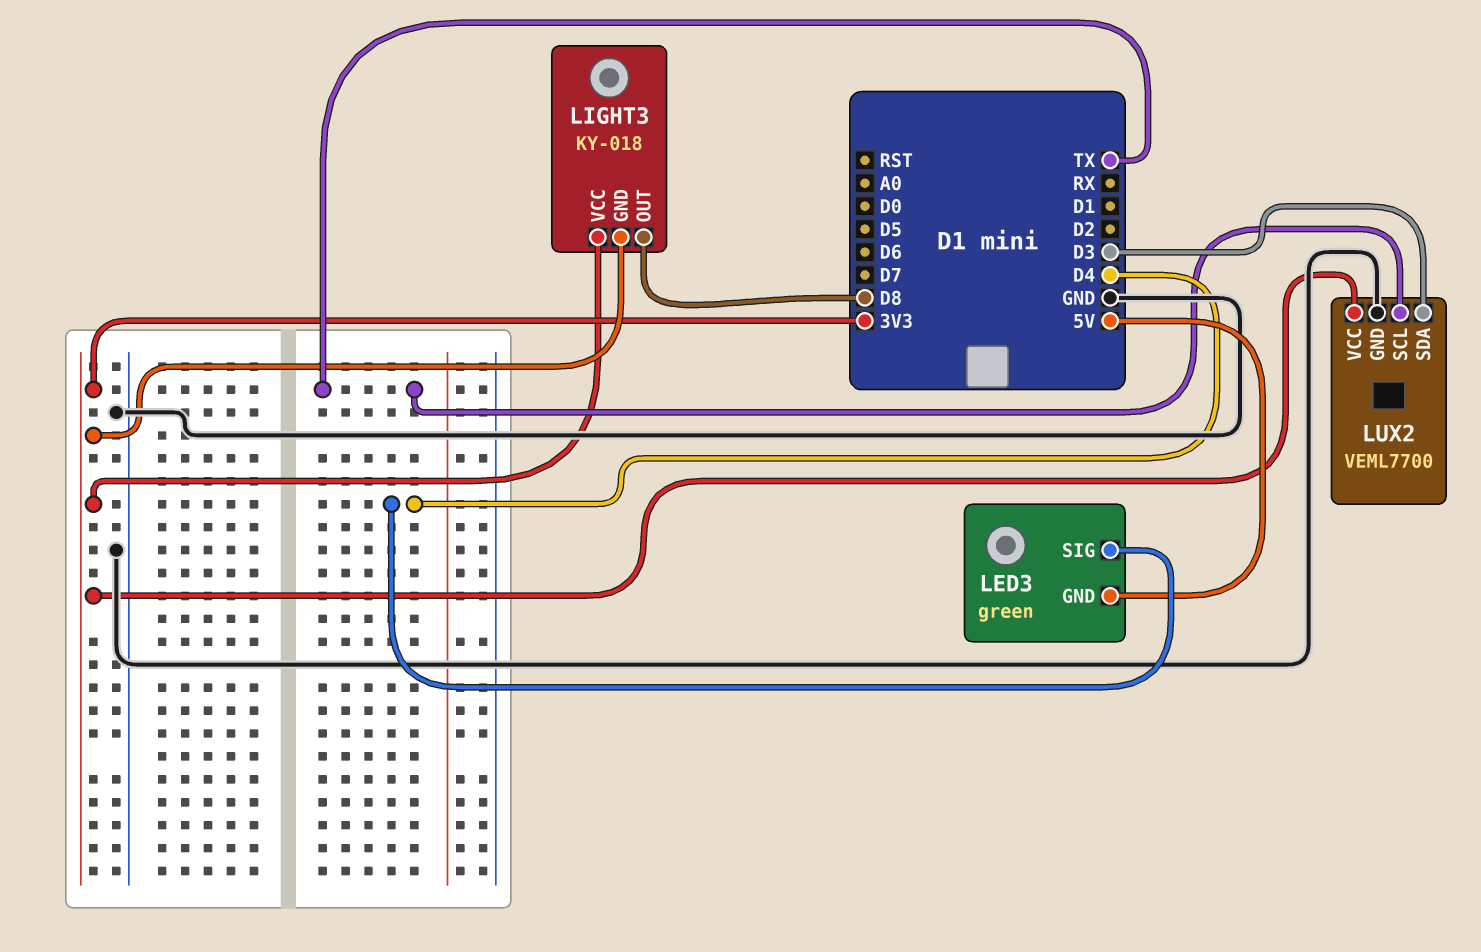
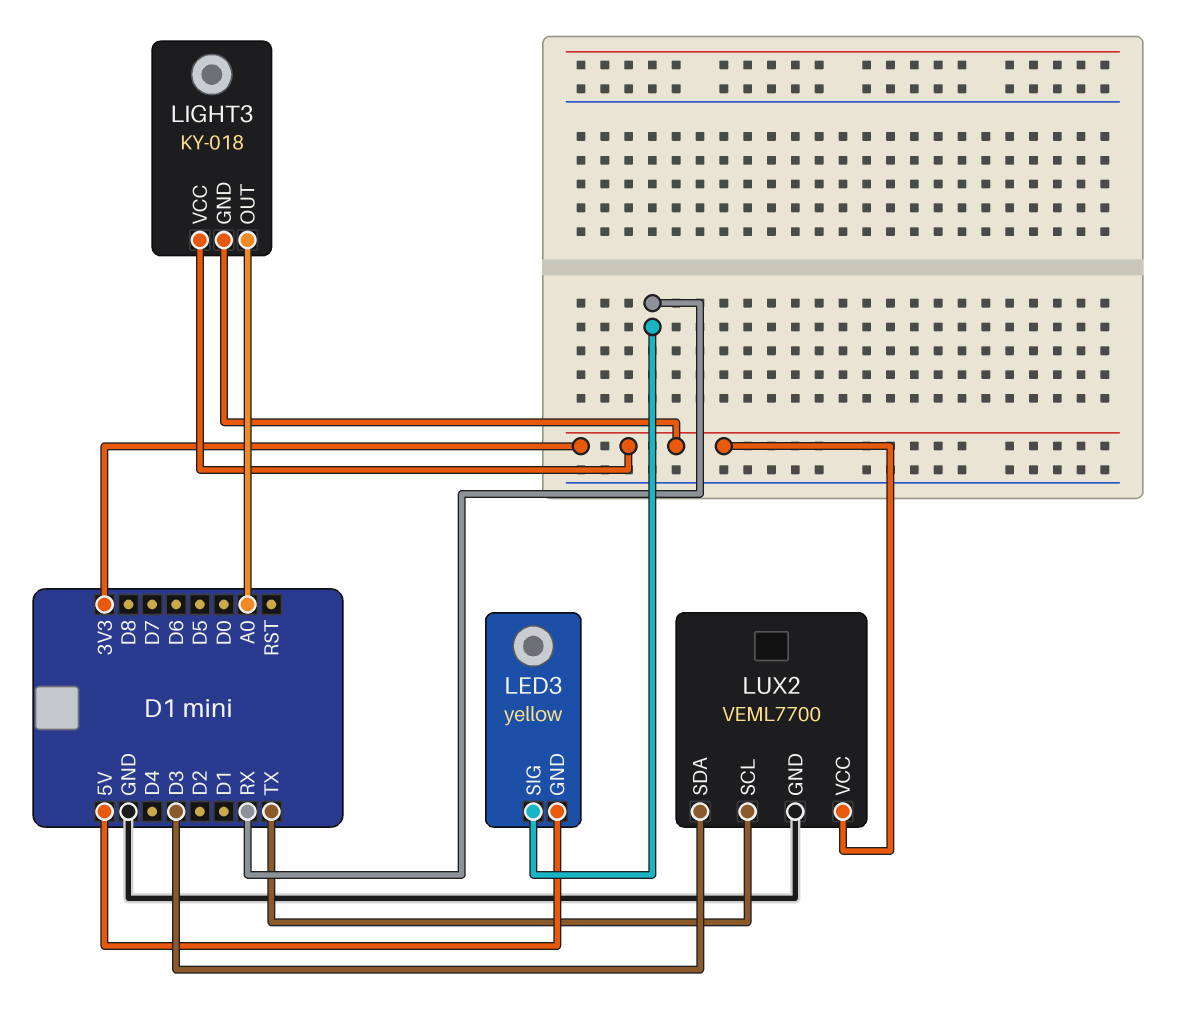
LED3: green -> yellow
LED3 pin SIG: D4 -> RX
LIGHT3 pin OUT: D8 -> A0

